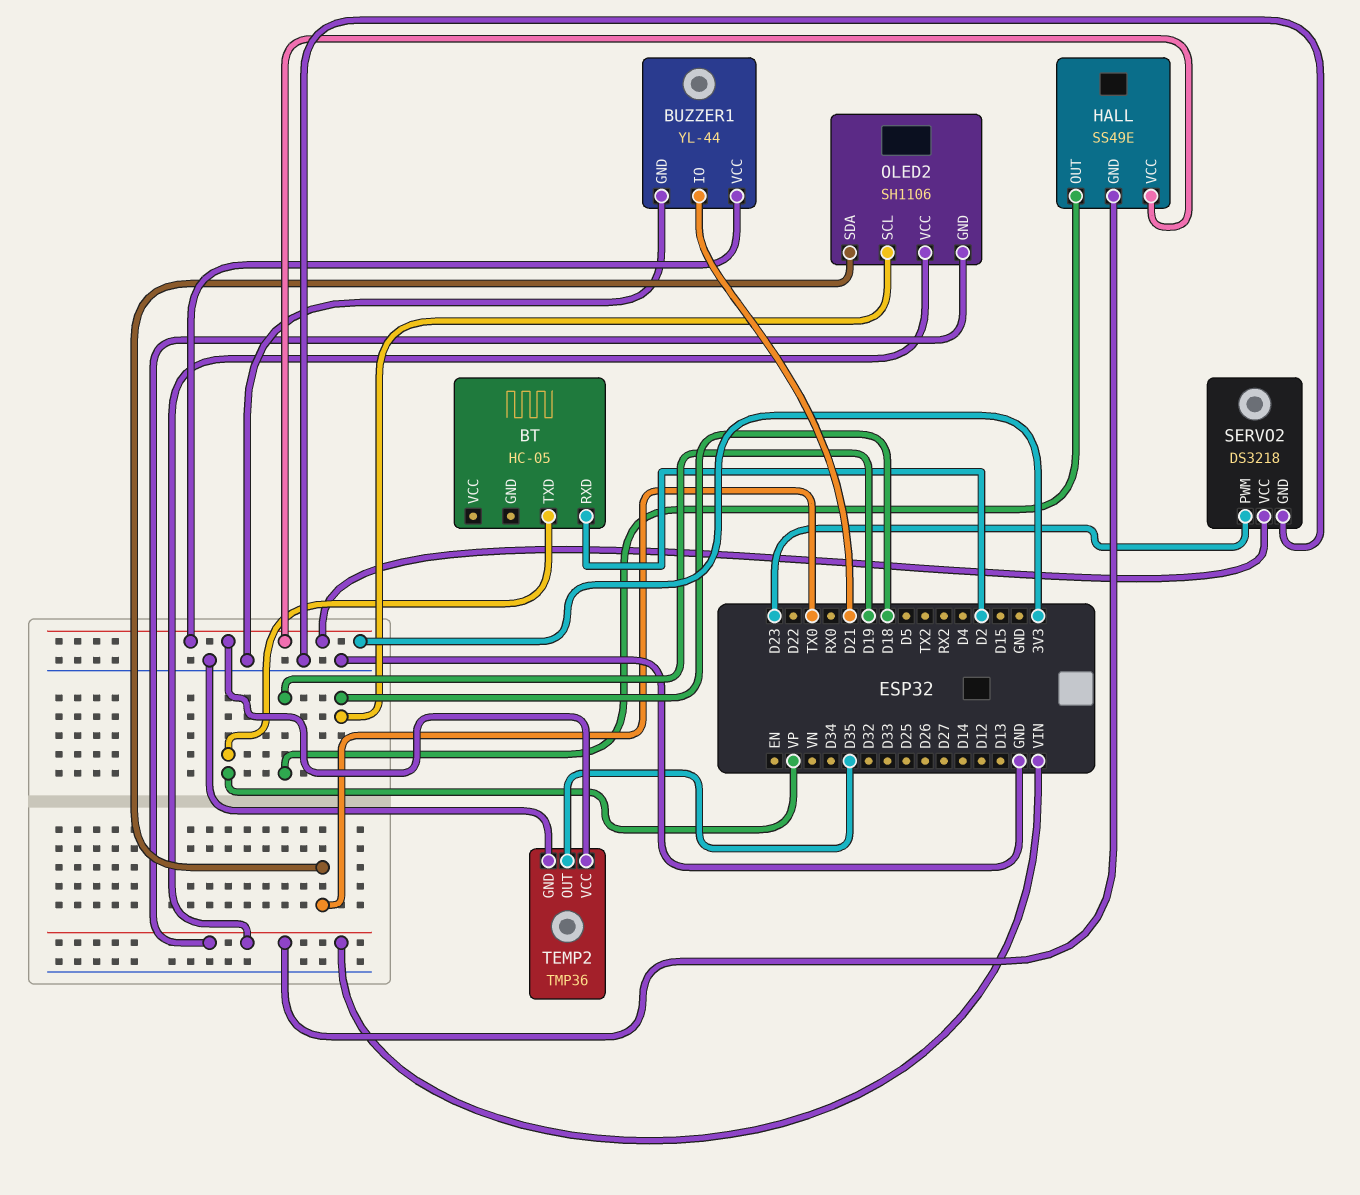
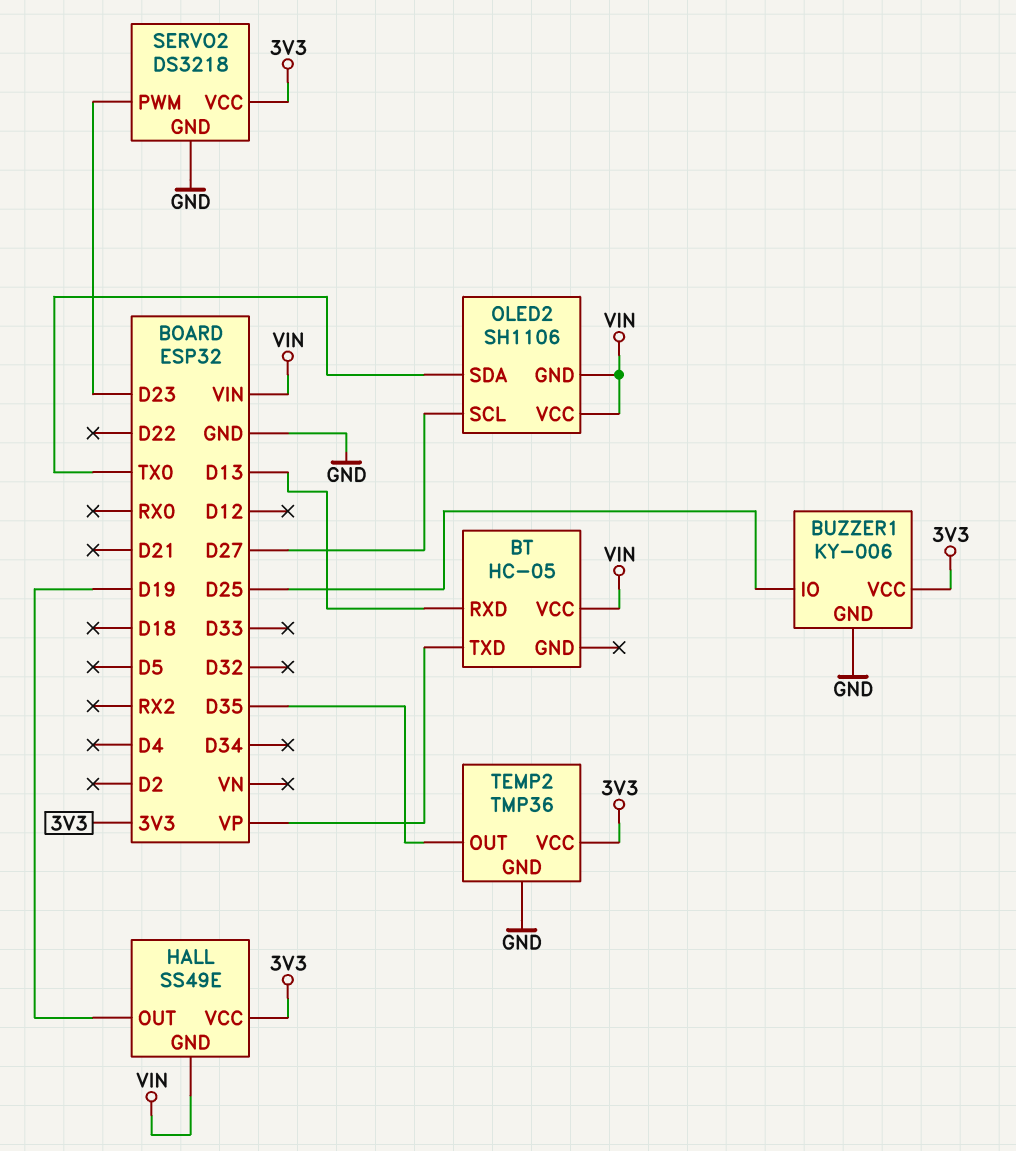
BT pin RXD: D2 -> D13
BT pin VCC: none -> VIN
BUZZER1: YL-44 -> KY-006
BUZZER1 pin IO: D21 -> D25
OLED2 pin SCL: D18 -> D27

